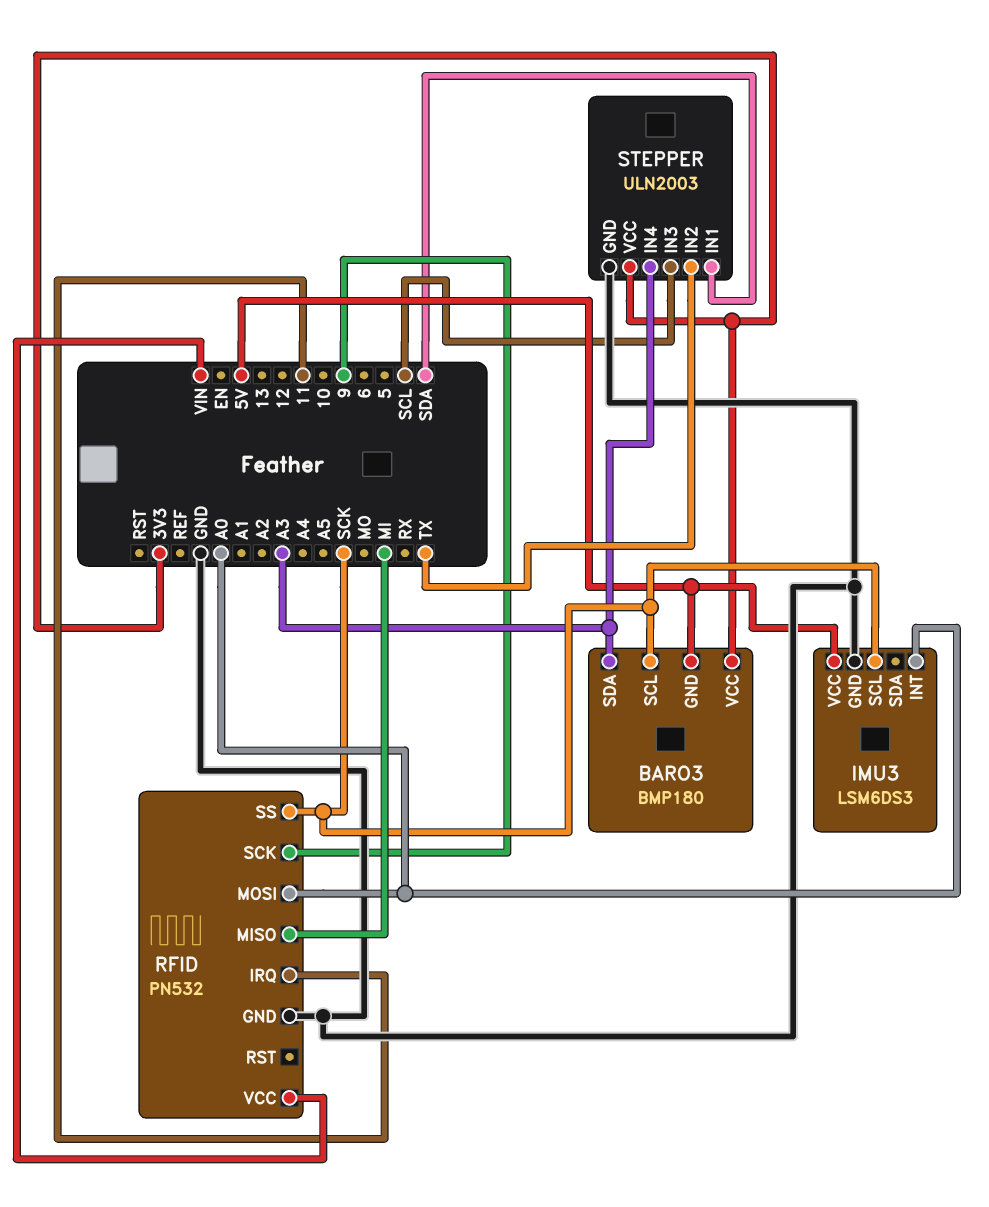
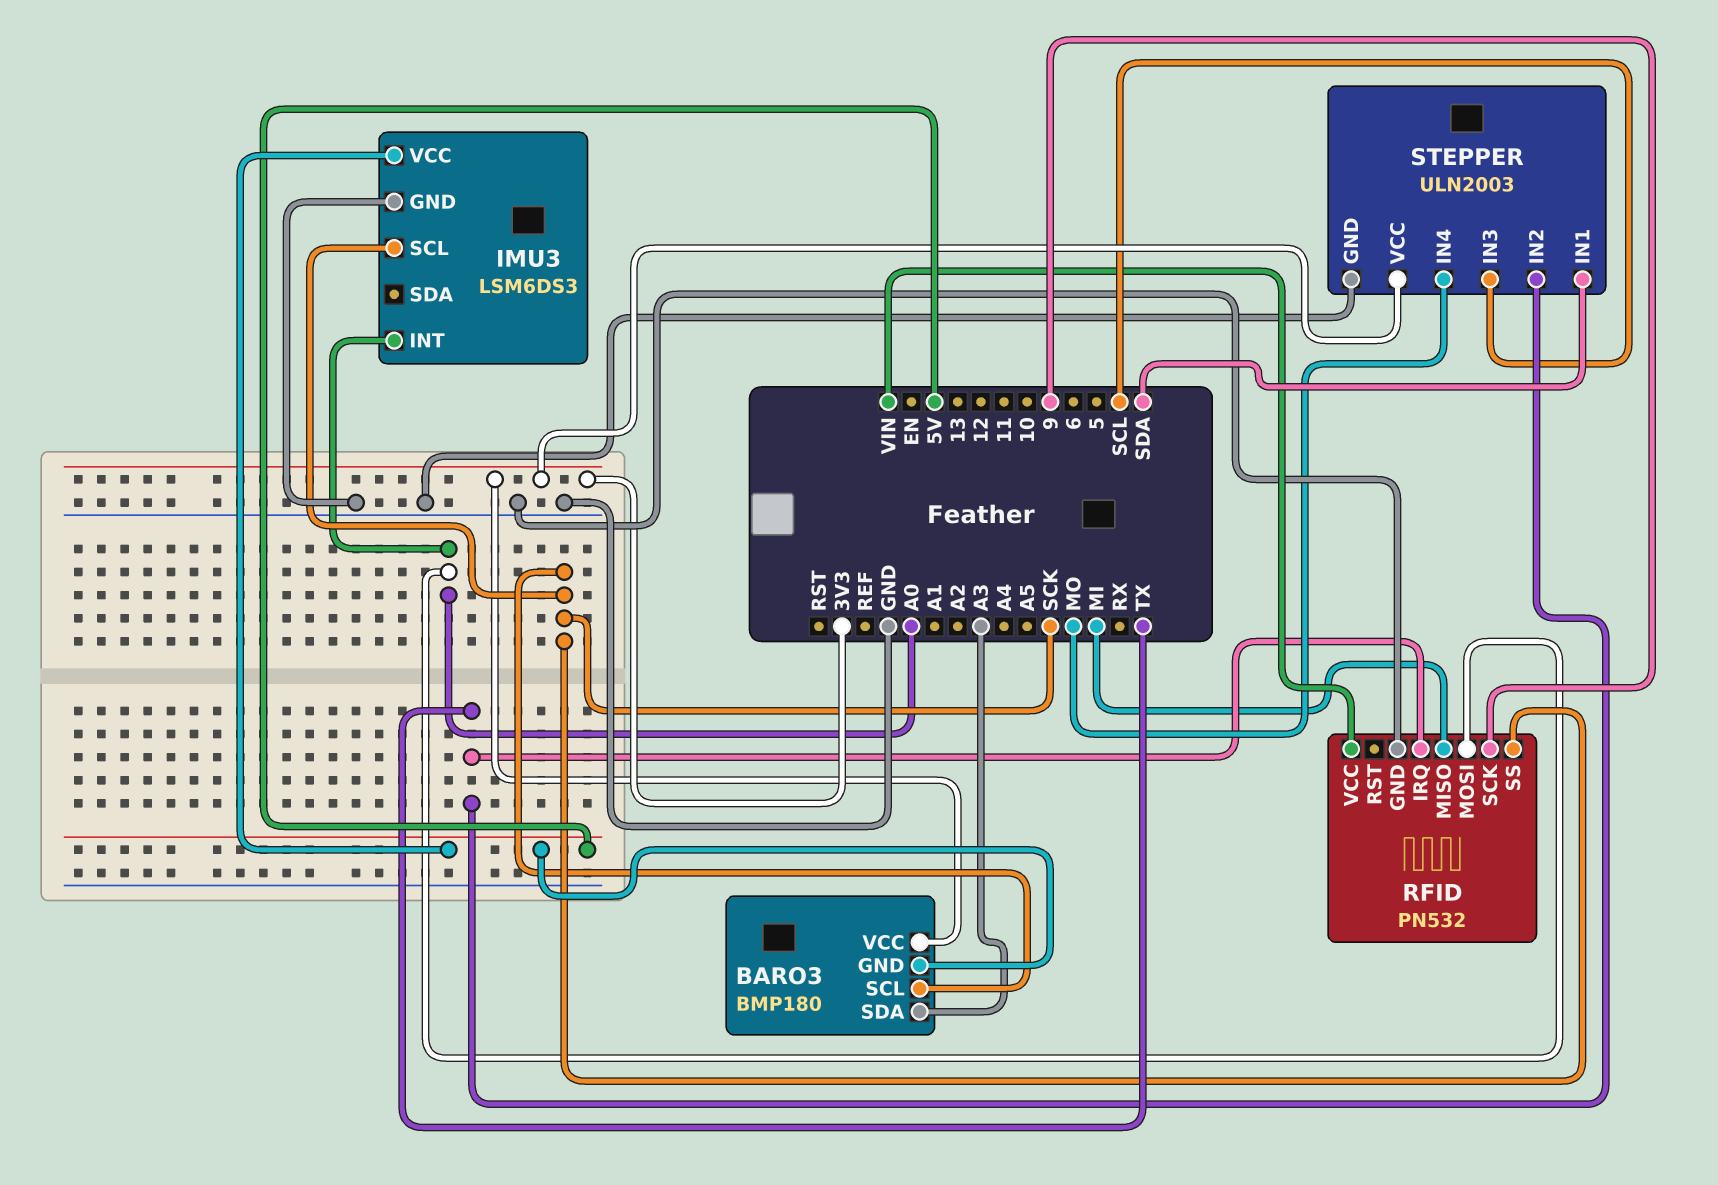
RFID pin IRQ: 11 -> TX
STEPPER pin IN4: A3 -> MO

